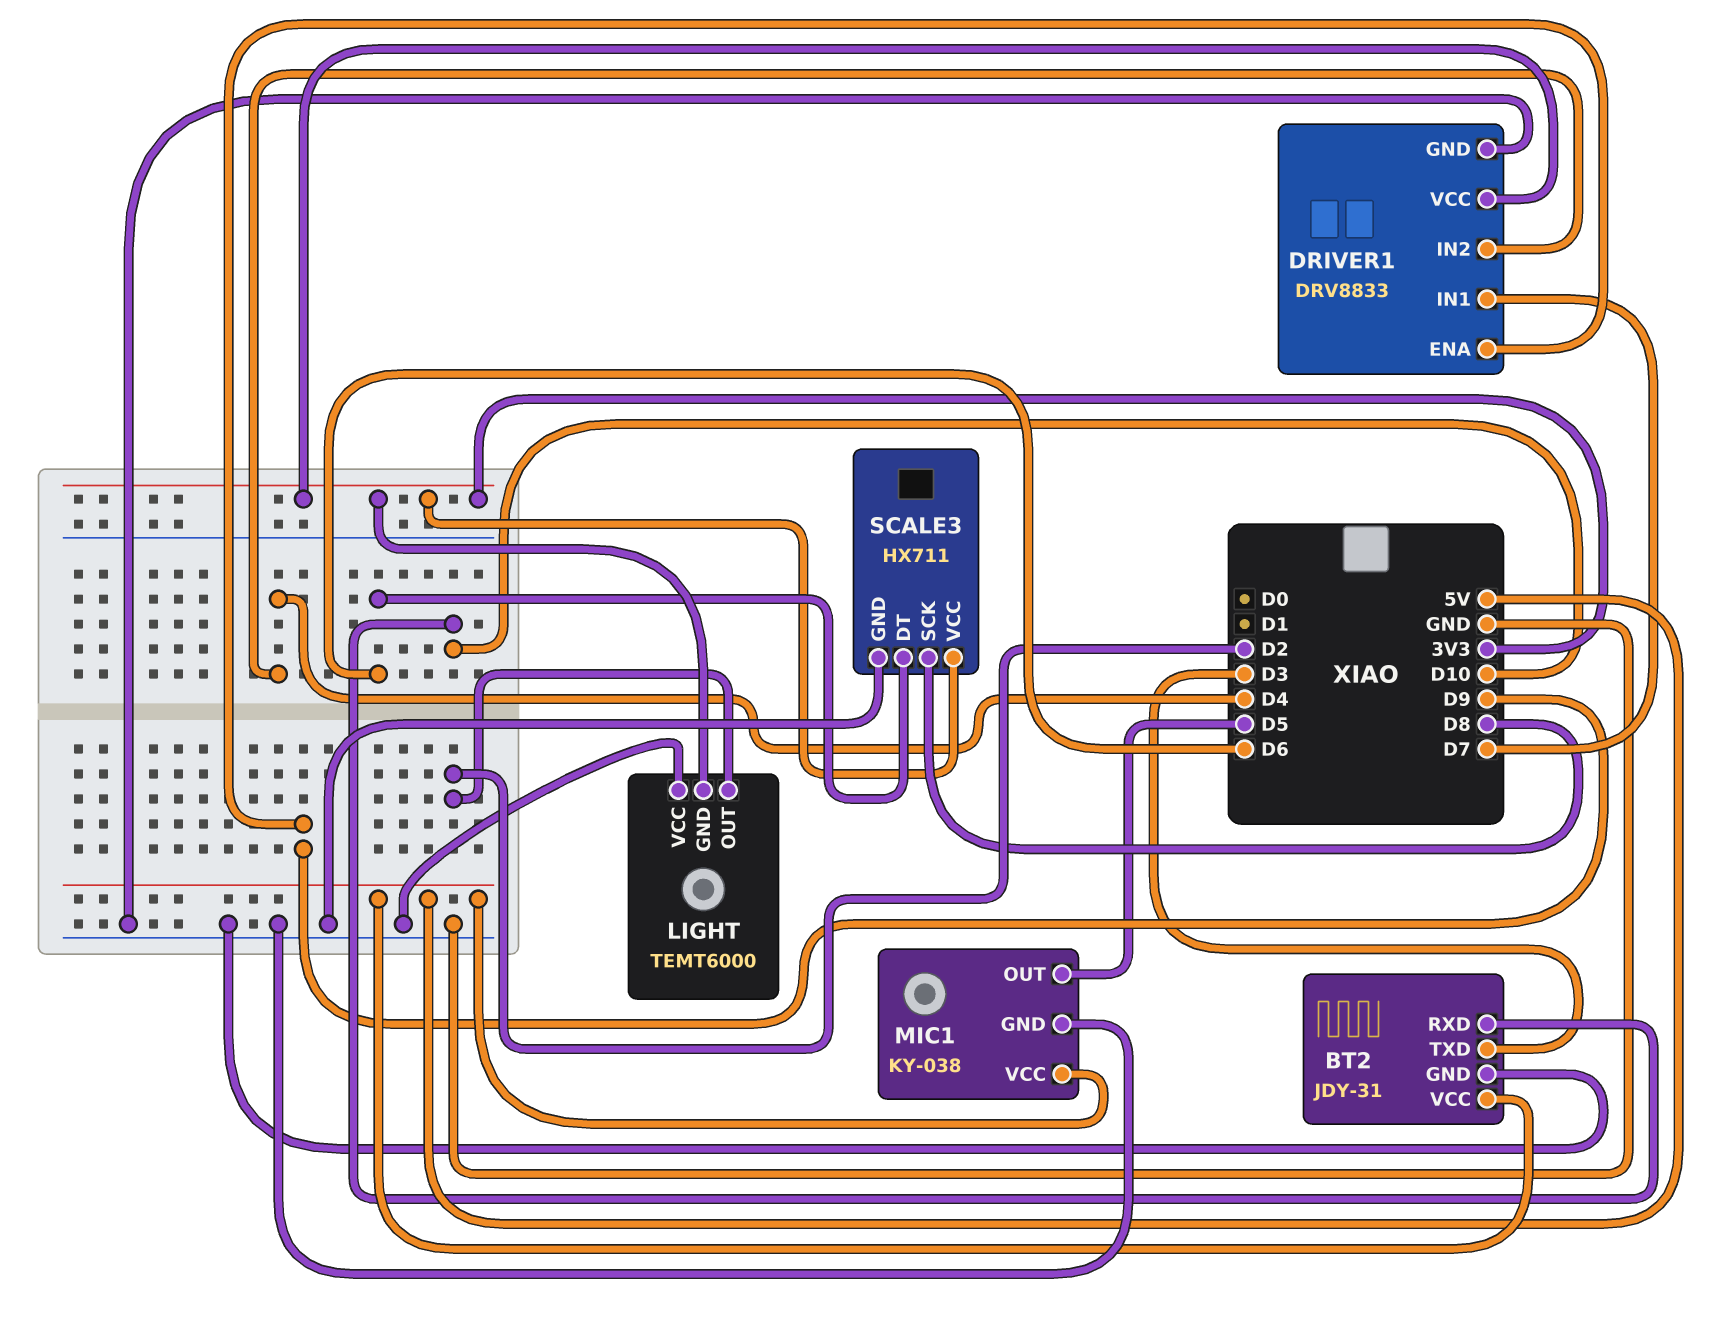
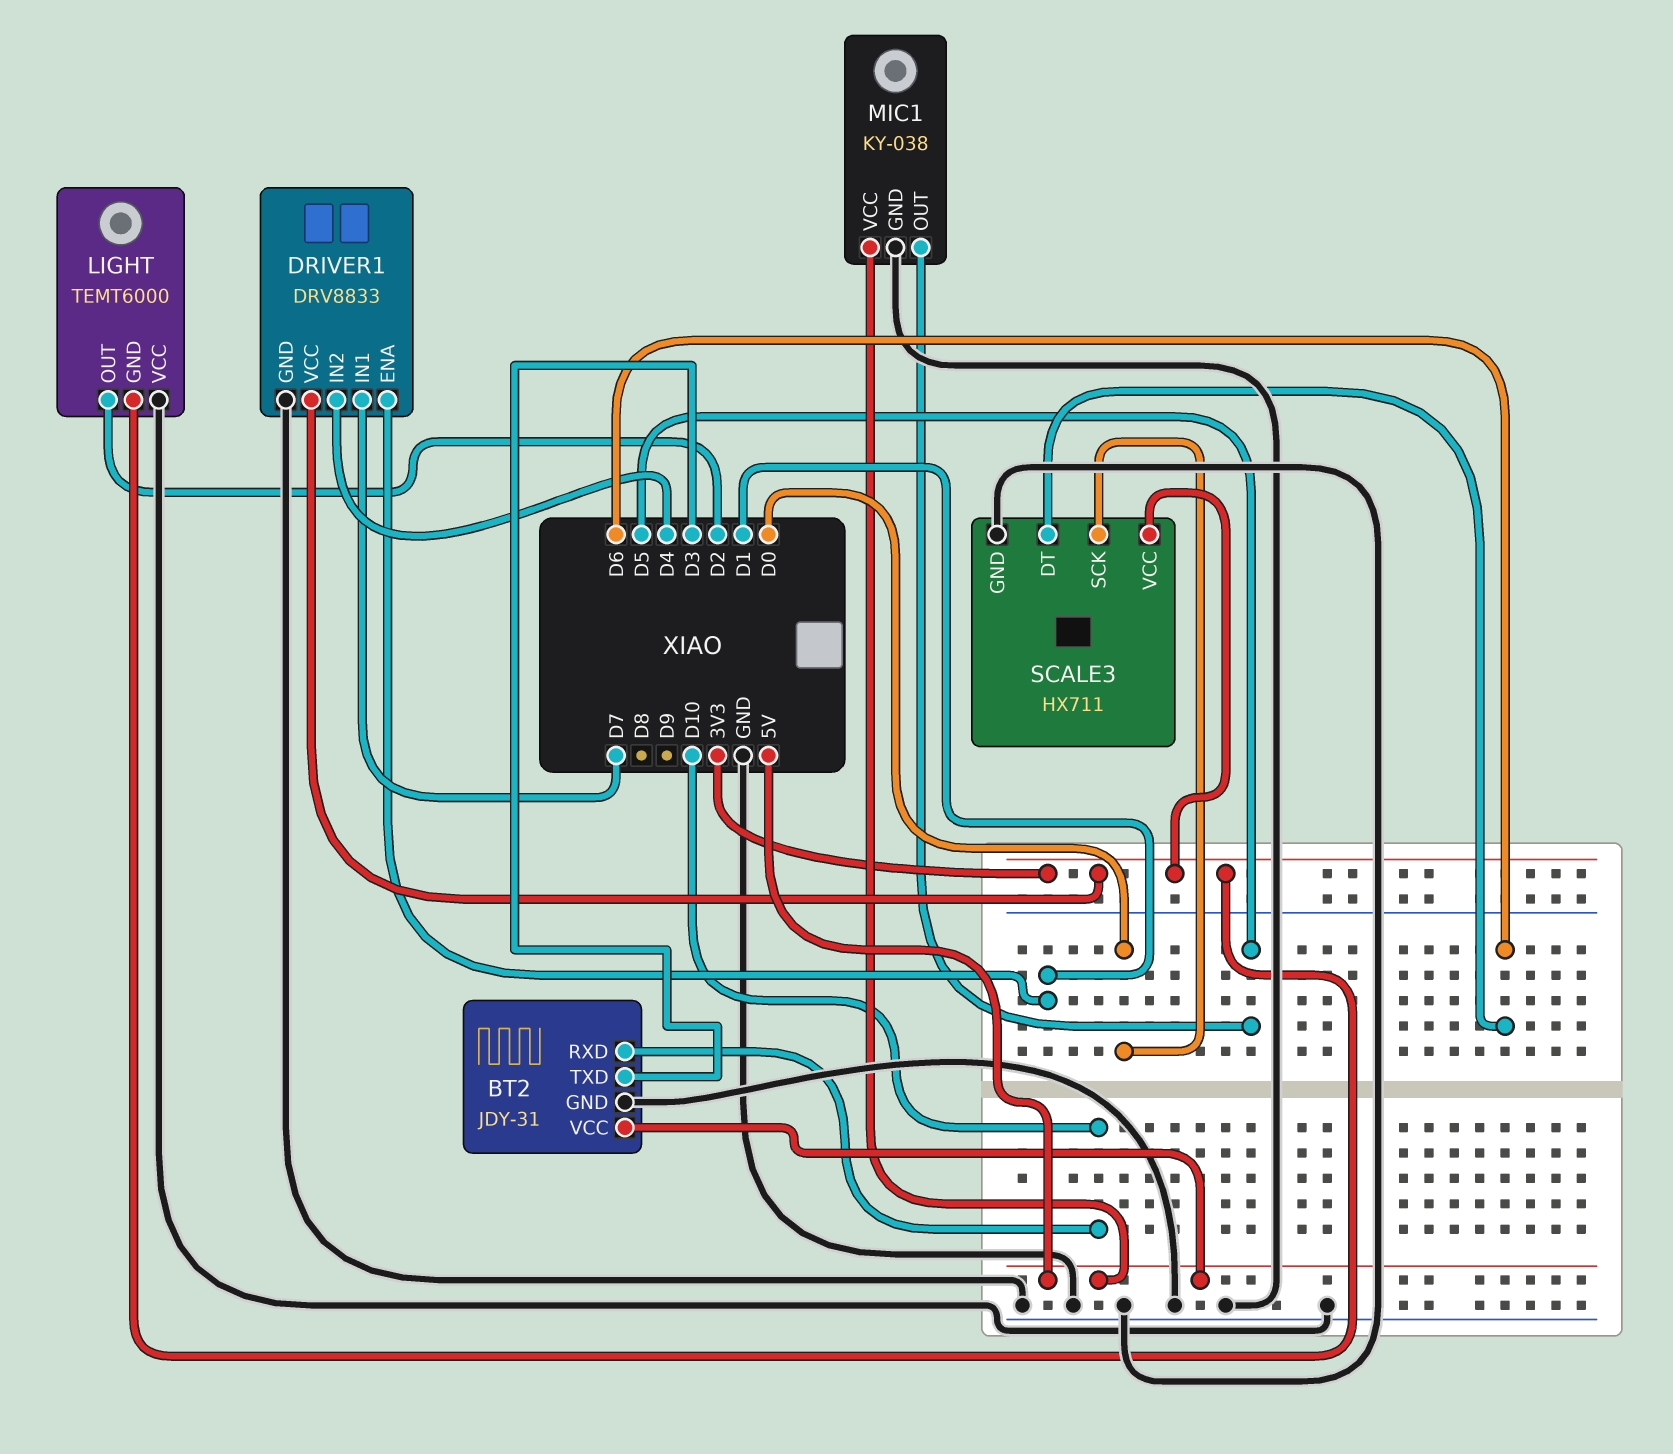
DRIVER1 pin ENA: D9 -> D1
SCALE3 pin SCK: D8 -> D0

